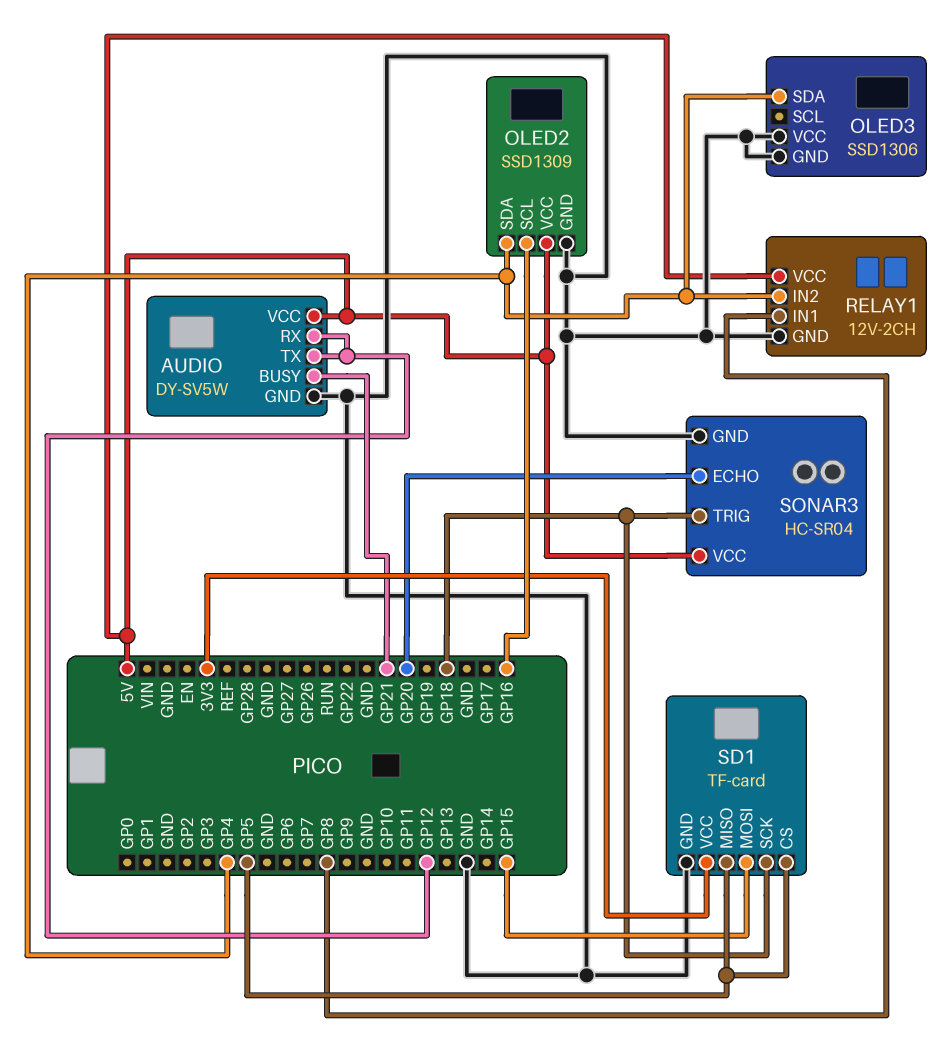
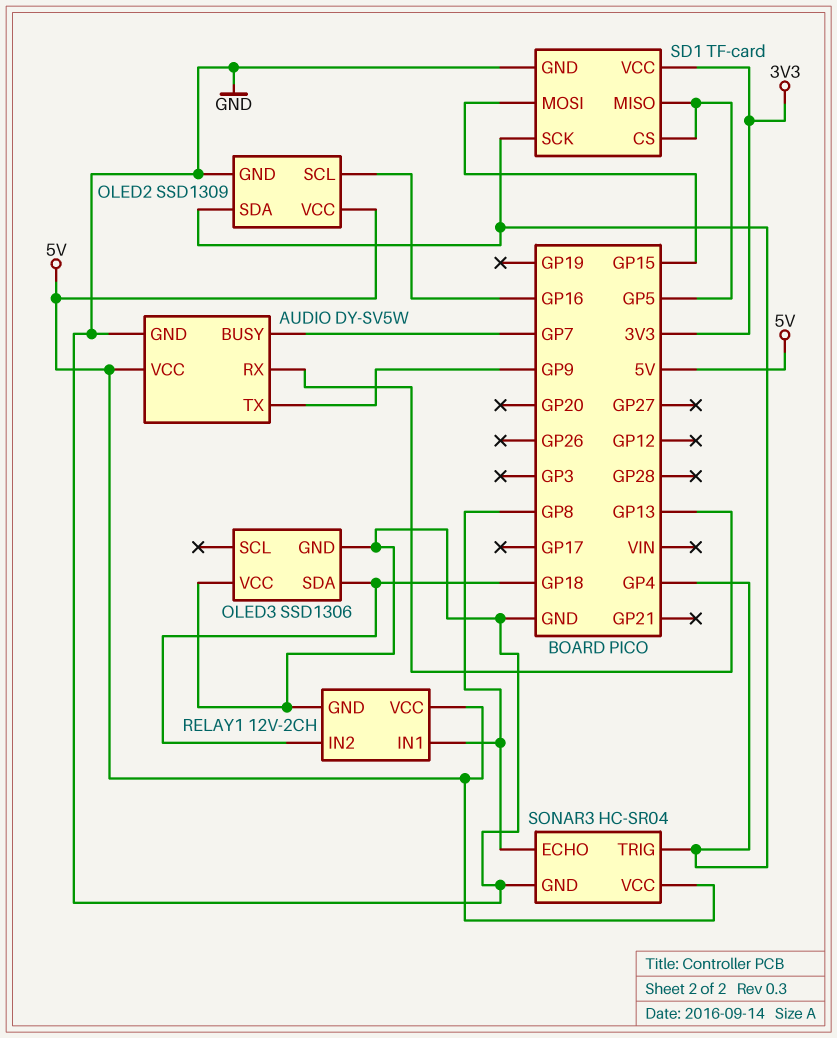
AUDIO pin BUSY: GP21 -> GP7
AUDIO pin RX: GP12 -> GP13
AUDIO pin TX: GP12 -> GP9
OLED3 pin SDA: GP4 -> GP18
RELAY1 pin IN2: GP4 -> GP18
SD1 pin SCK: GP18 -> GP4
SONAR3 pin ECHO: GP20 -> GP8
SONAR3 pin TRIG: GP18 -> GP4

